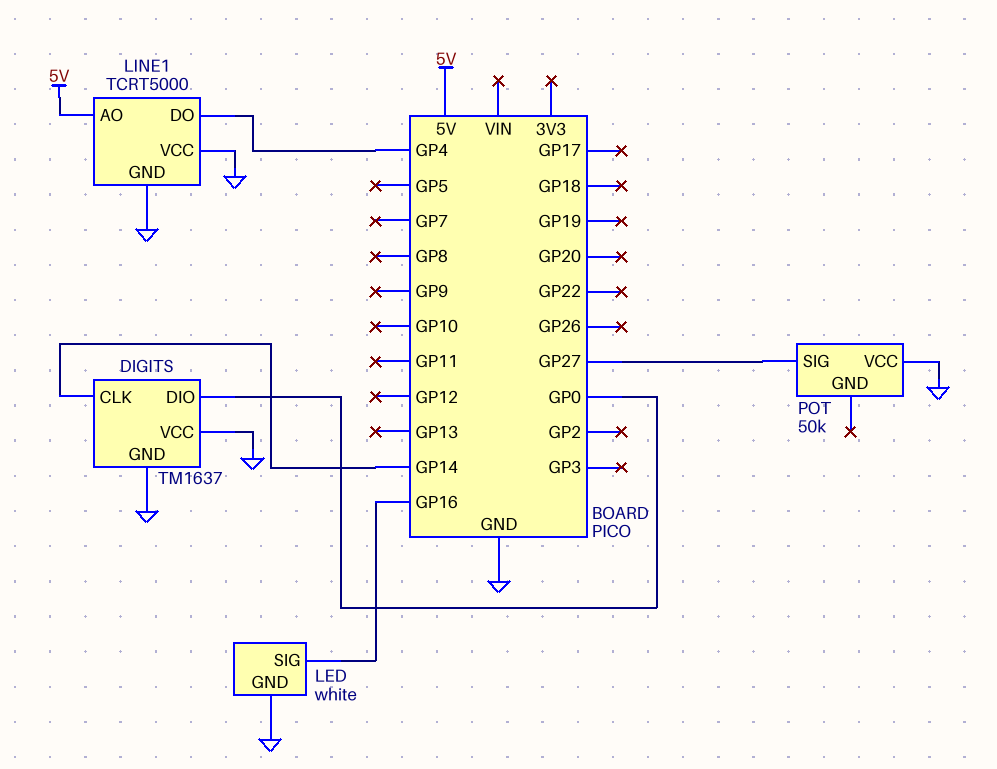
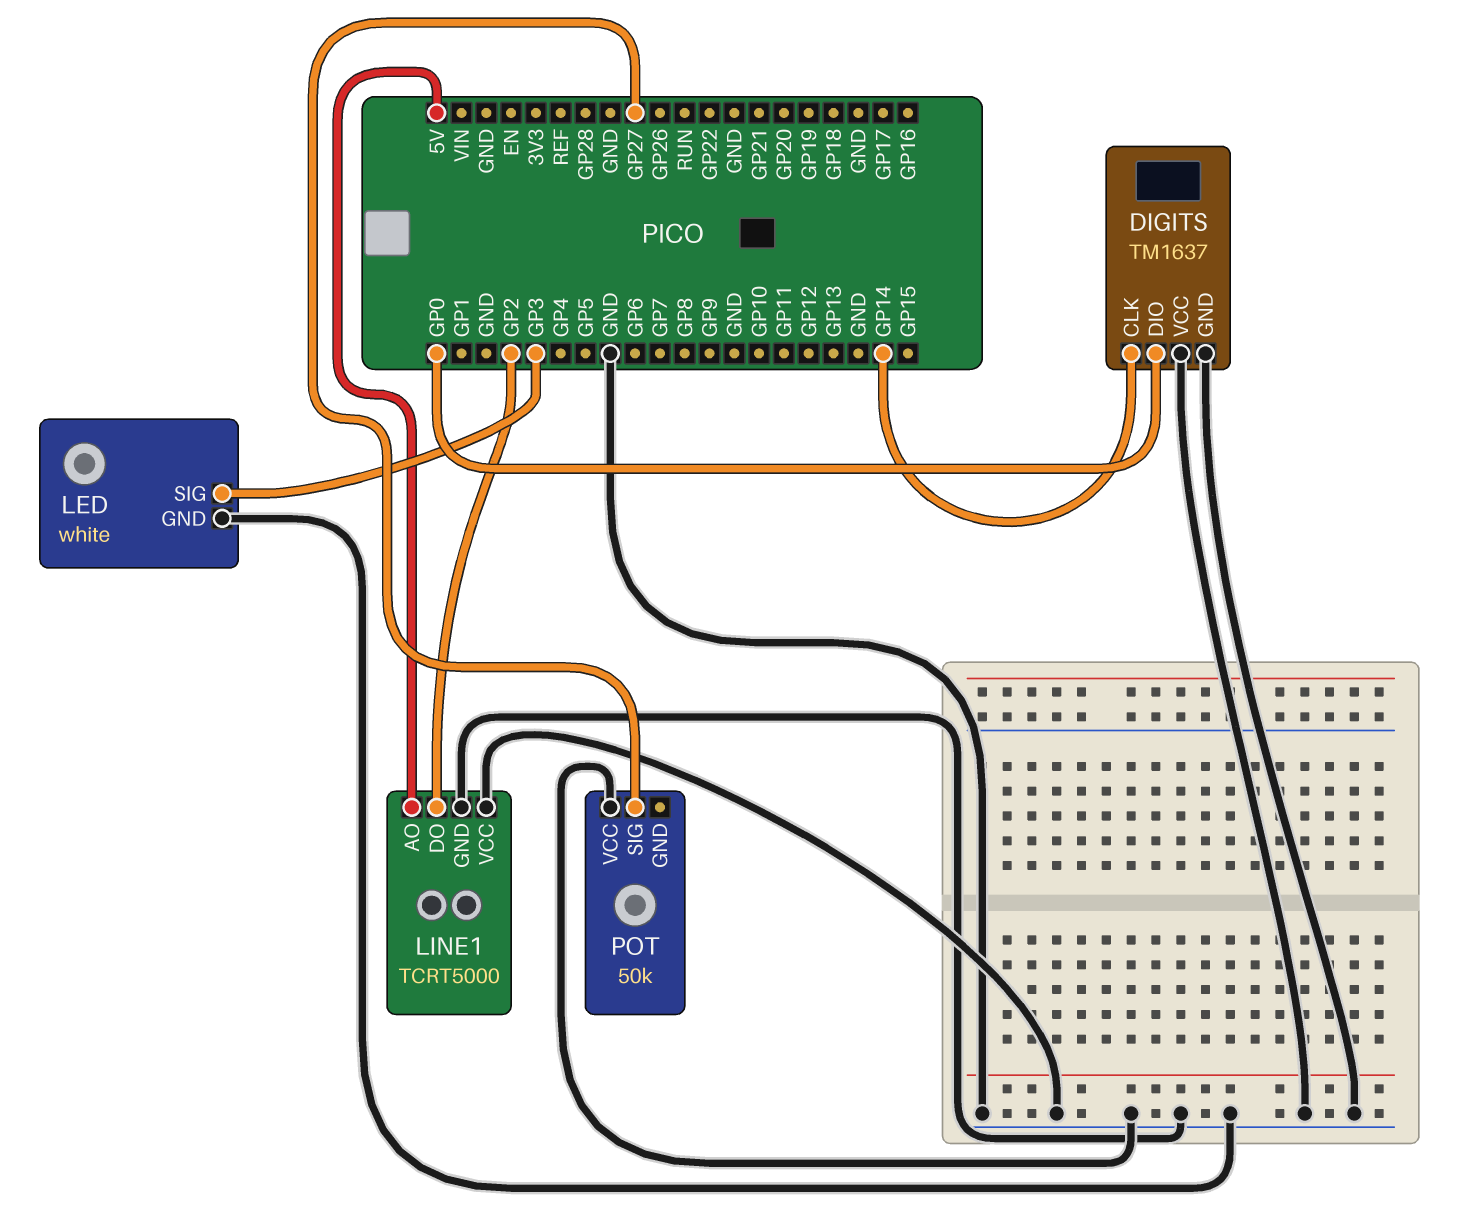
LED pin SIG: GP16 -> GP3
LINE1 pin DO: GP4 -> GP2

